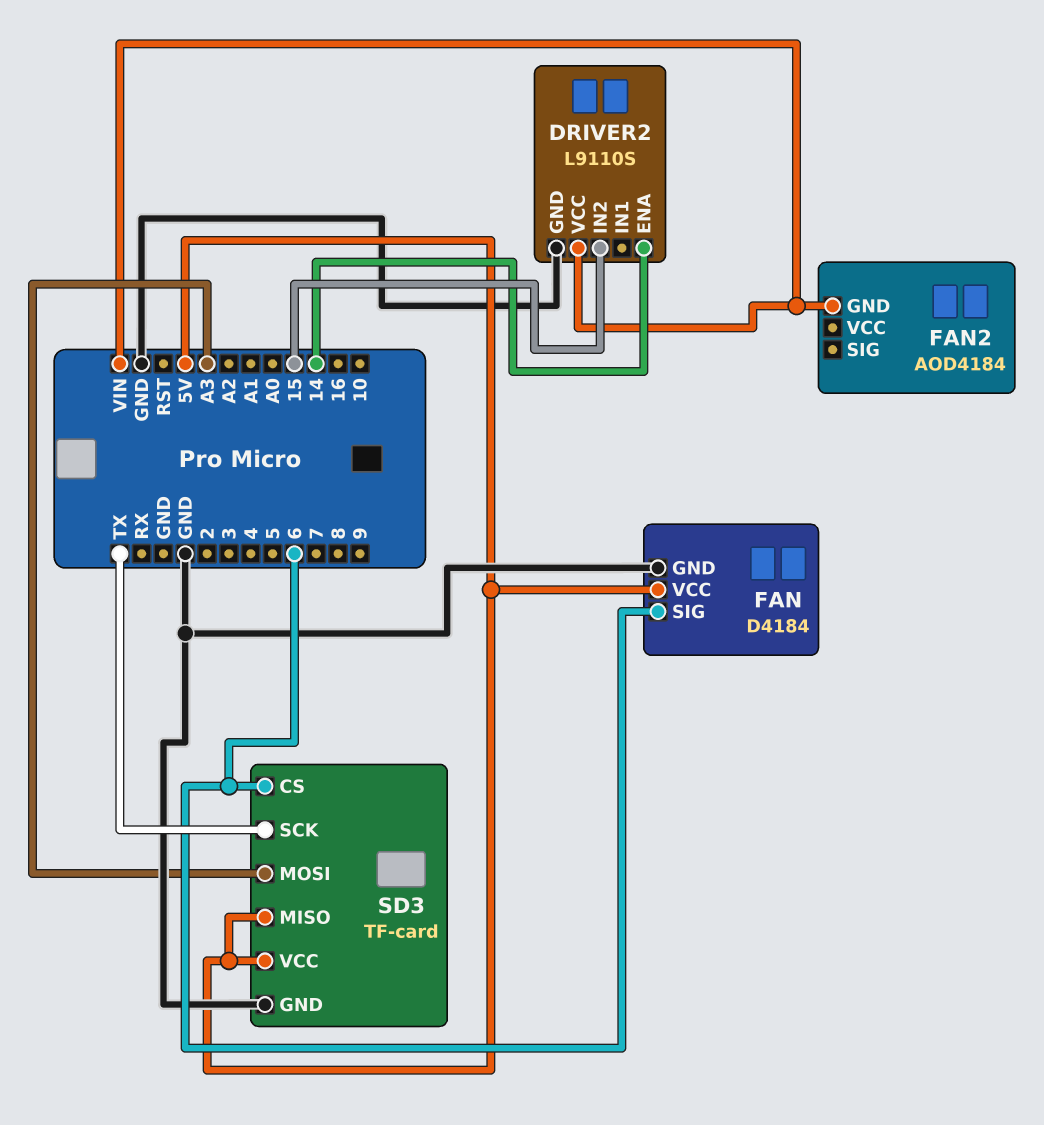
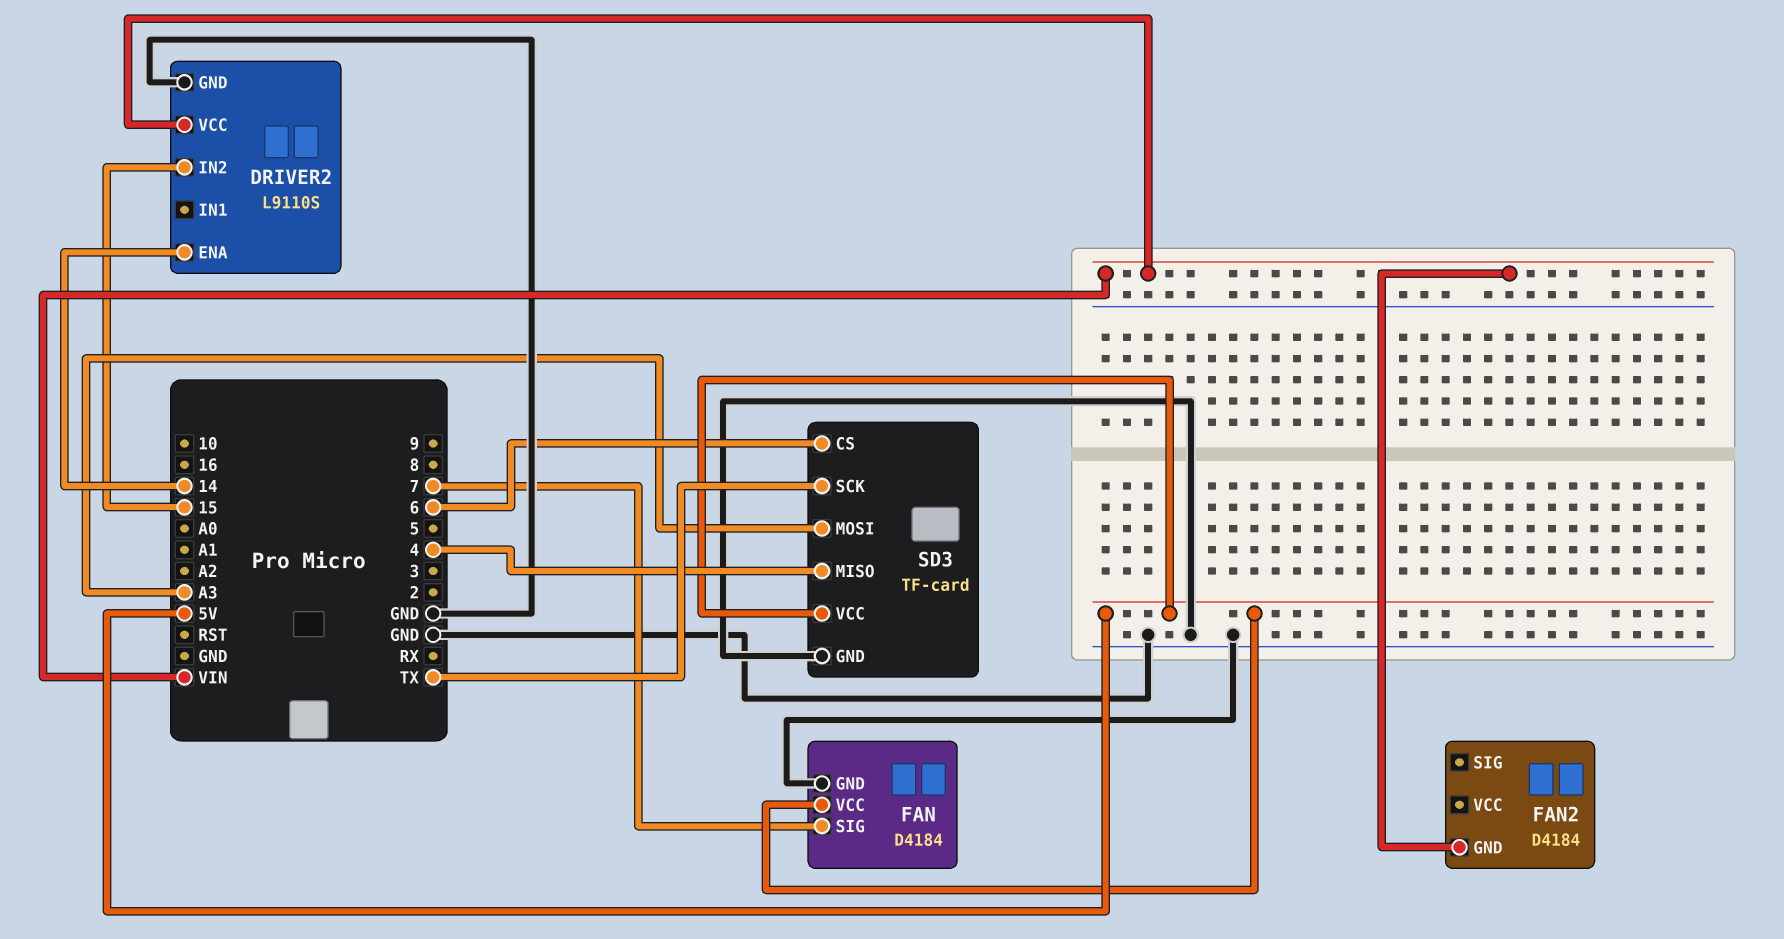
FAN pin SIG: 6 -> 7
FAN2: AOD4184 -> D4184
SD3 pin MISO: 5V -> 4

